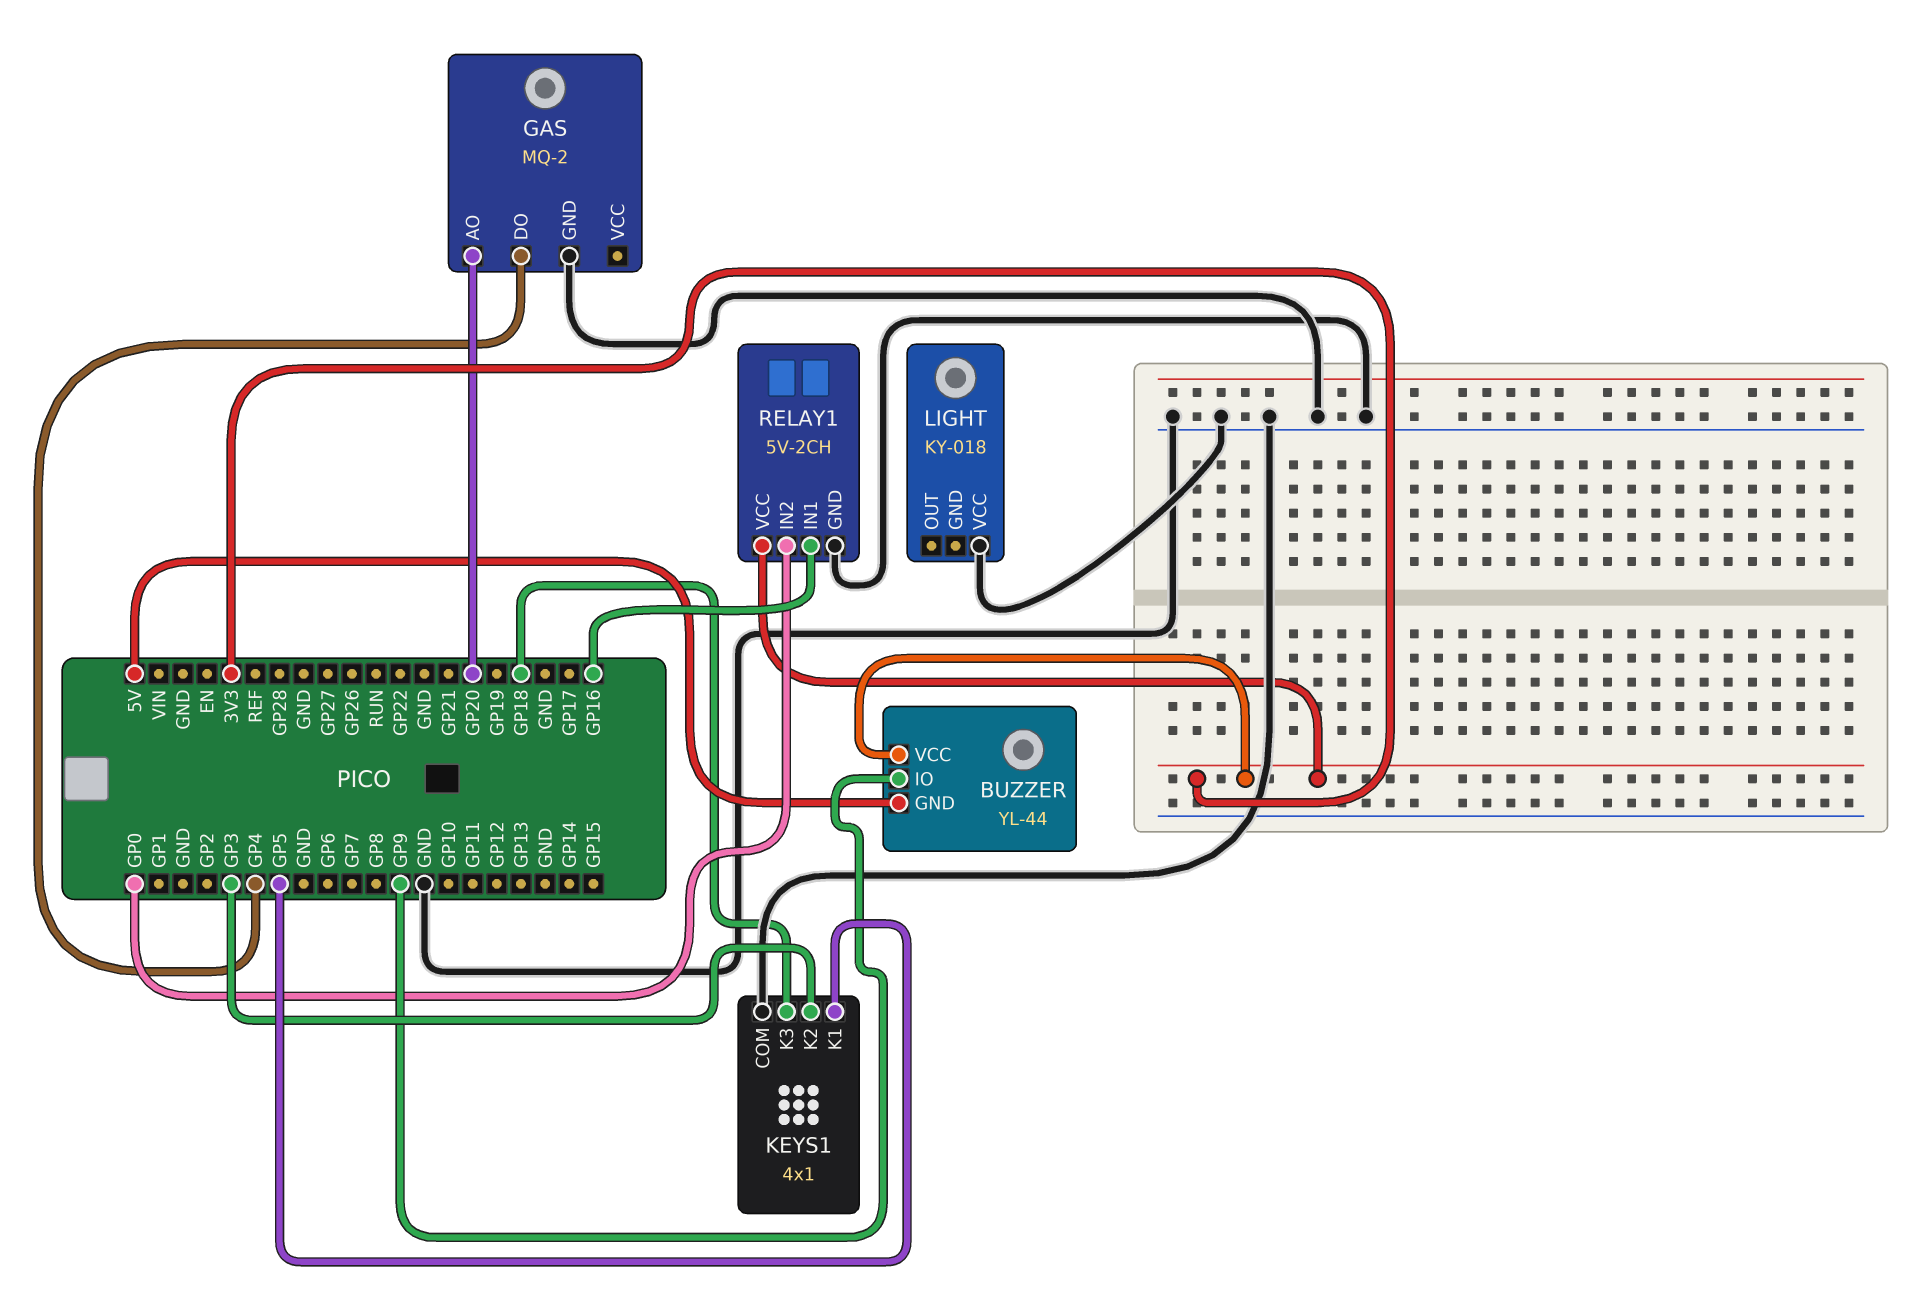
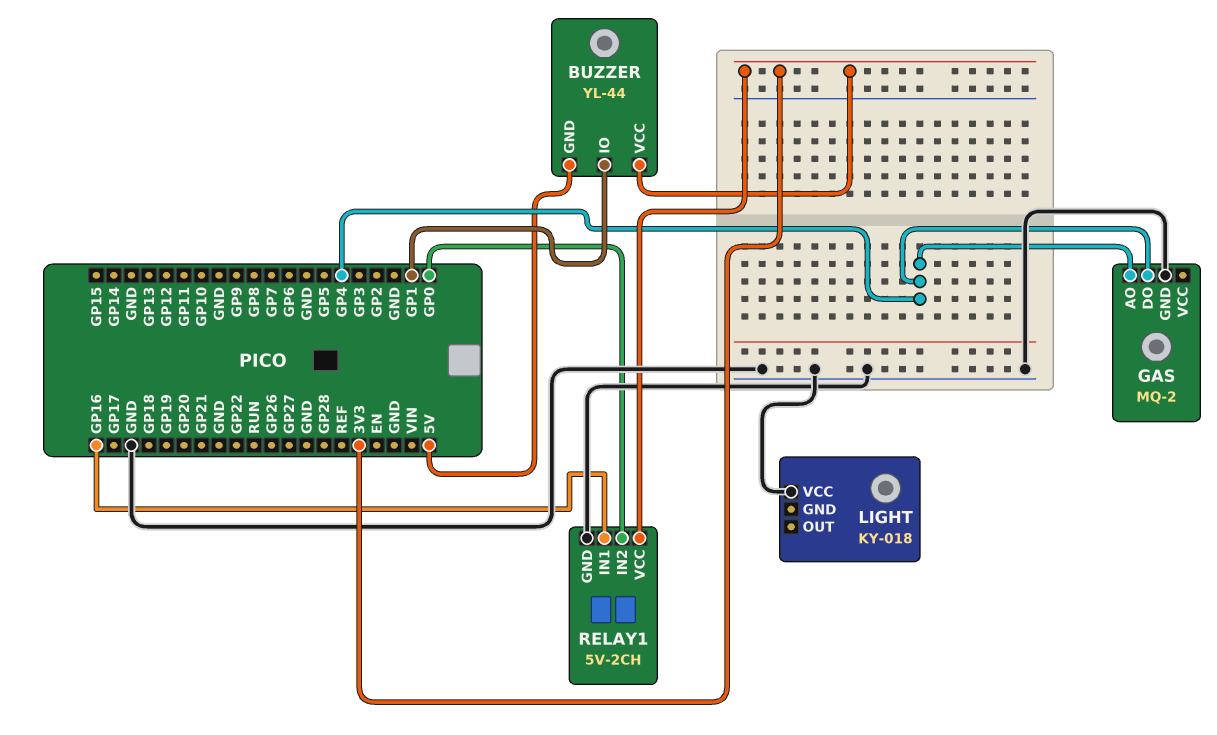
BUZZER pin IO: GP9 -> GP1
GAS pin AO: GP20 -> GP4
KEYS1: 4x1 -> none
KEYS1 pin COM: GND -> none
KEYS1 pin K1: GP5 -> none
KEYS1 pin K2: GP3 -> none
KEYS1 pin K3: GP18 -> none

